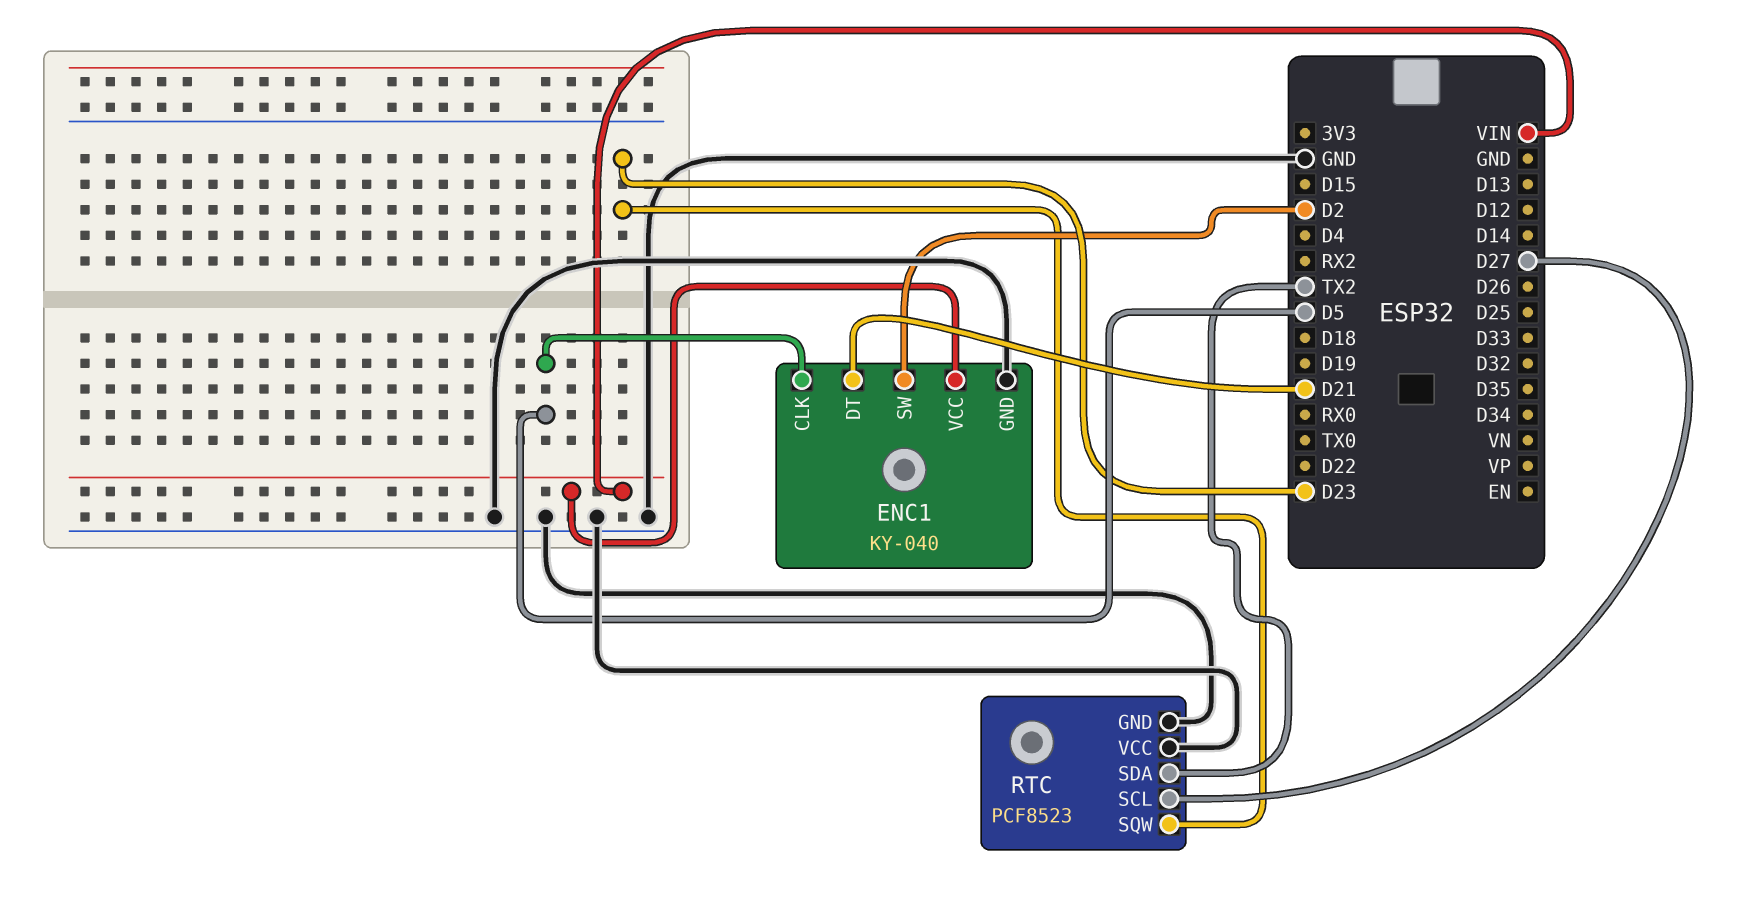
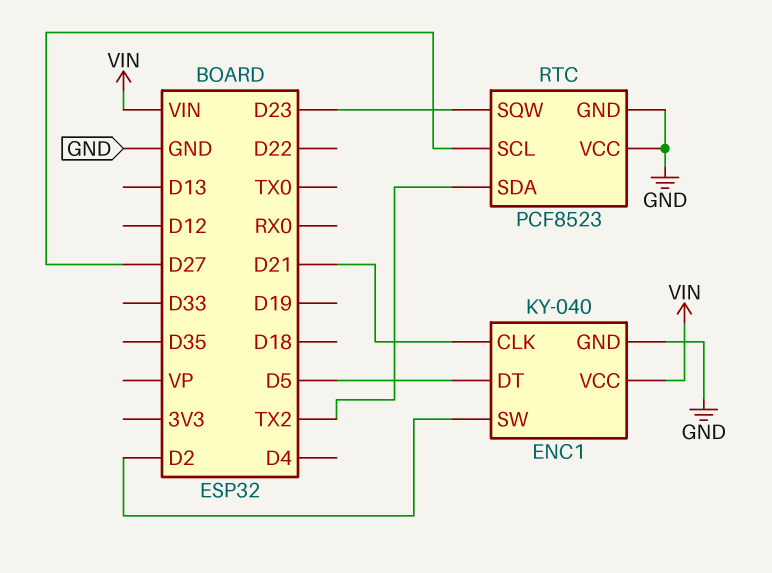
ENC1 pin CLK: D5 -> D21
ENC1 pin DT: D21 -> D5

